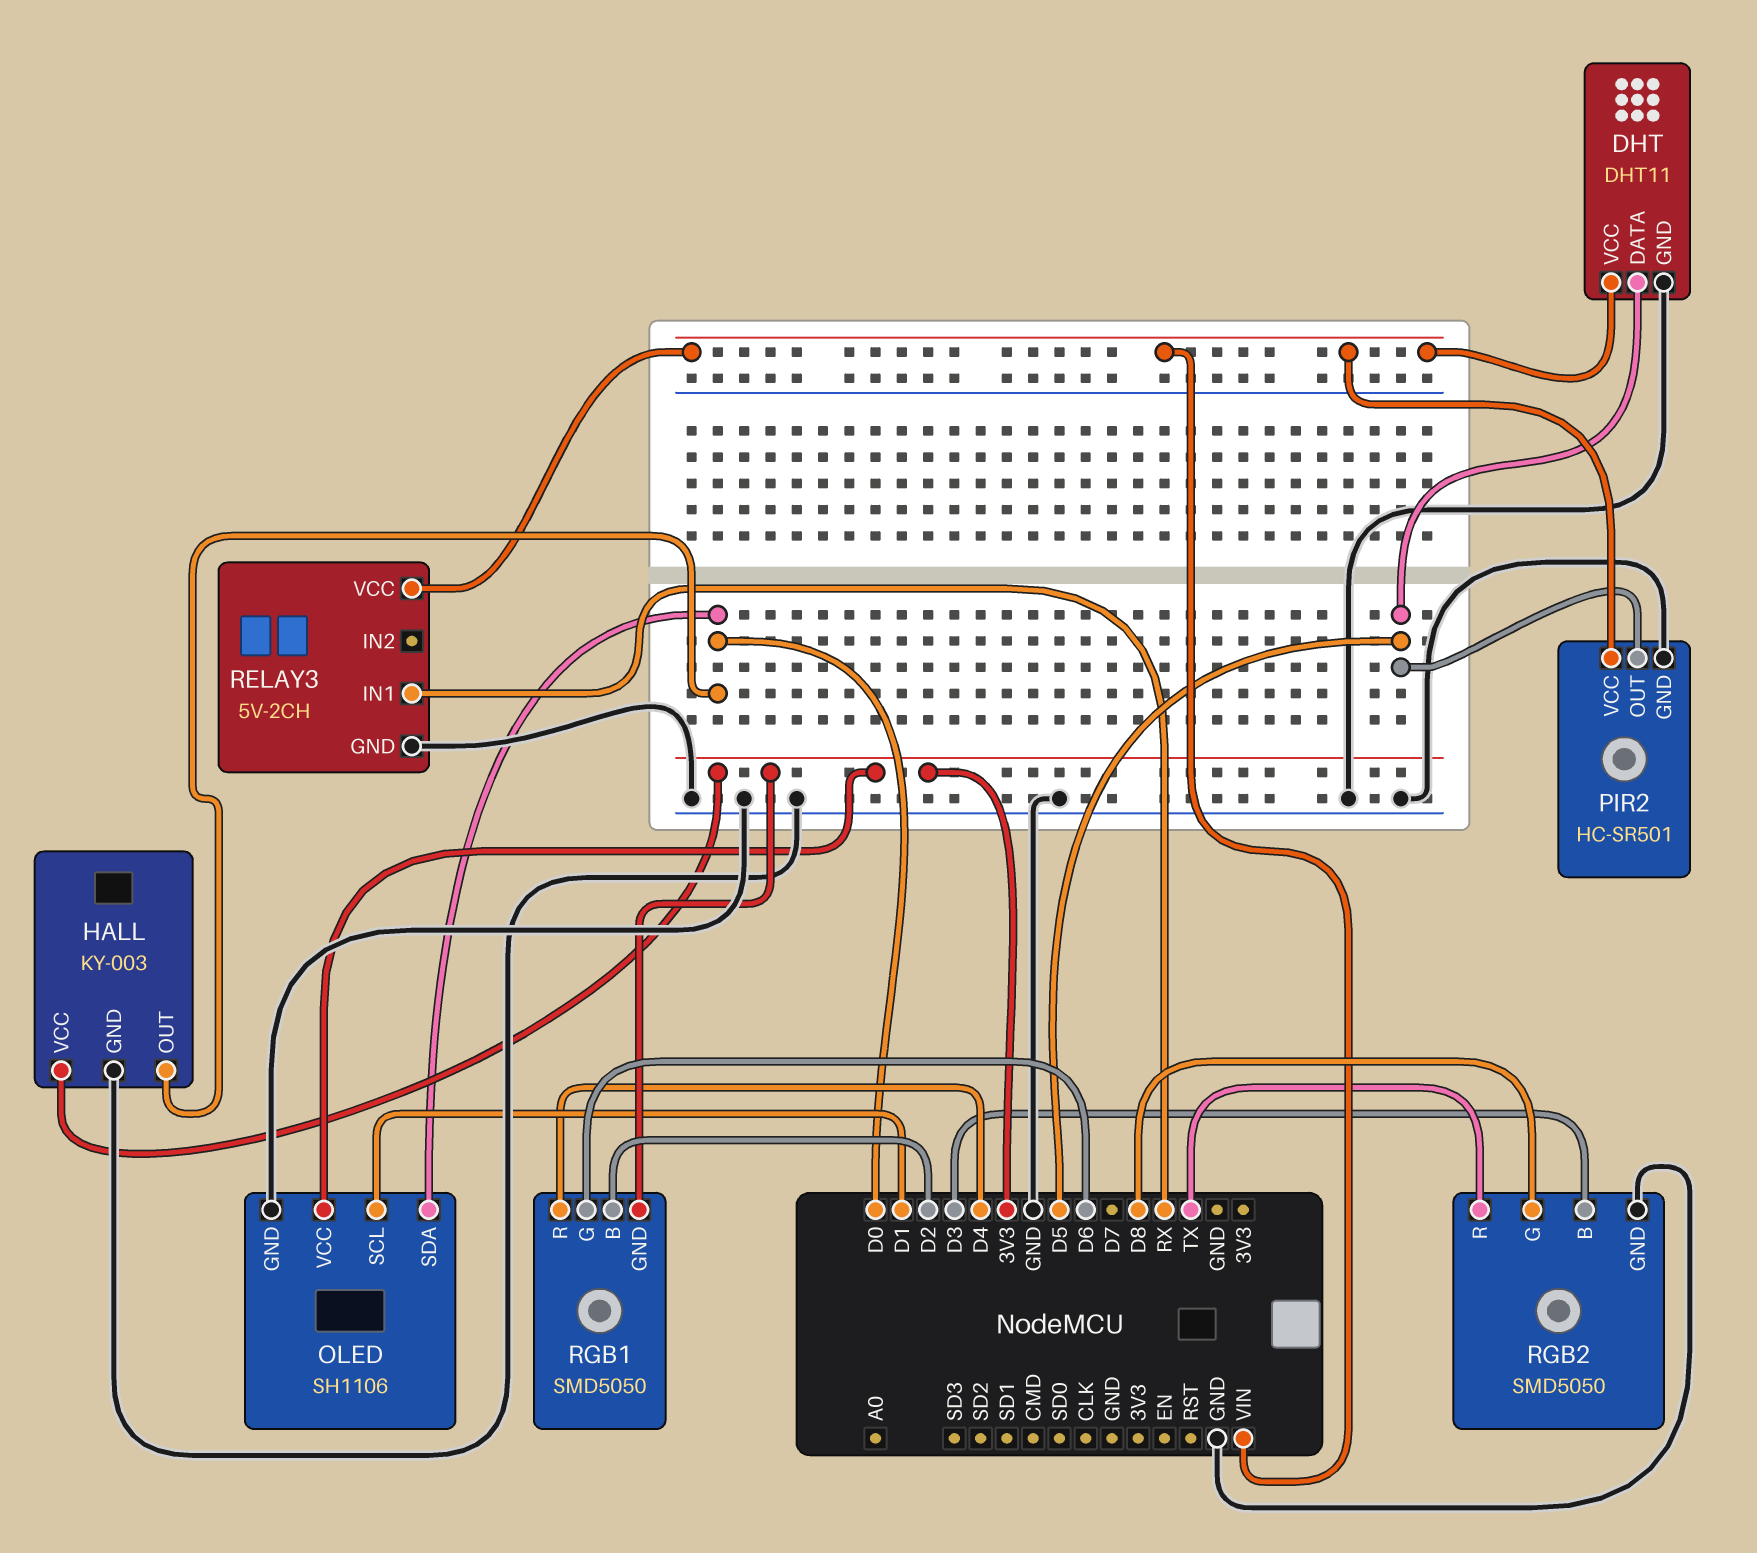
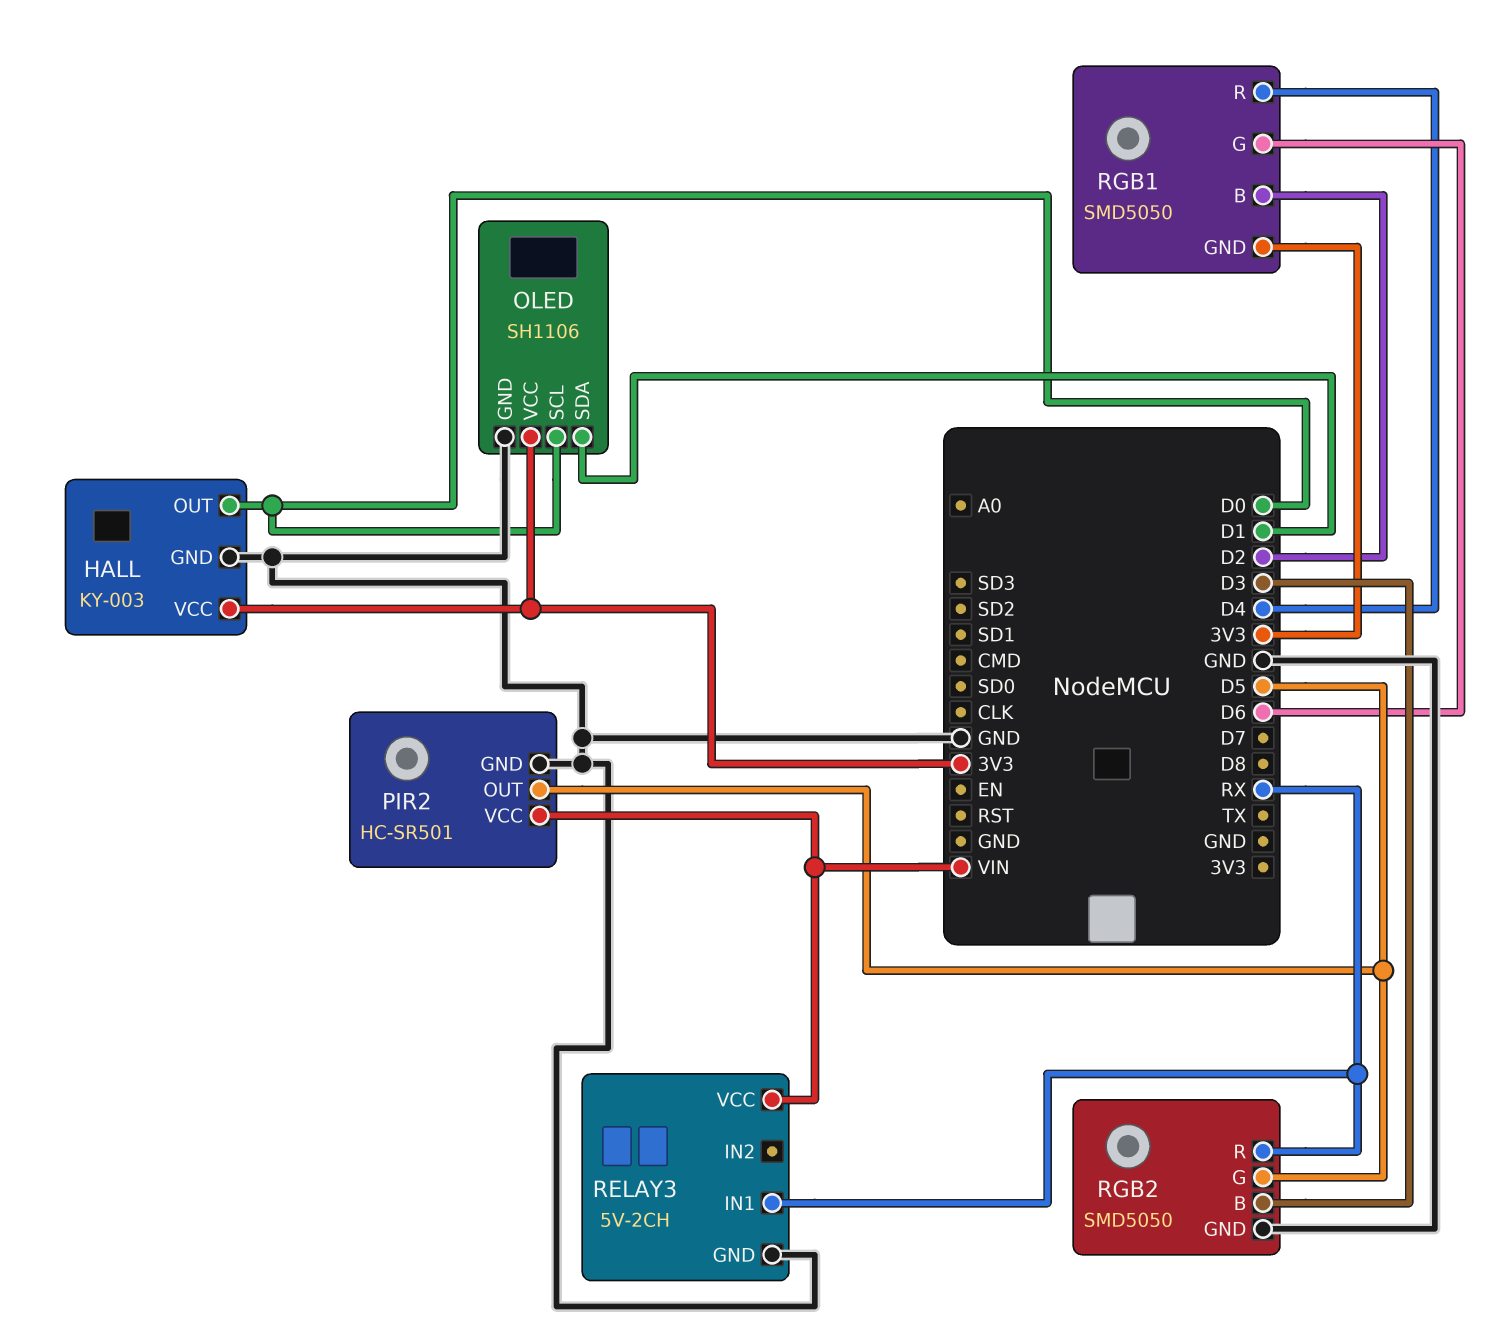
DHT: DHT11 -> none
DHT pin DATA: D5 -> none
DHT pin GND: GND -> none
DHT pin VCC: VIN -> none
OLED pin SCL: D1 -> D0
OLED pin SDA: D0 -> D1
RGB2 pin G: D8 -> D5
RGB2 pin R: TX -> RX

